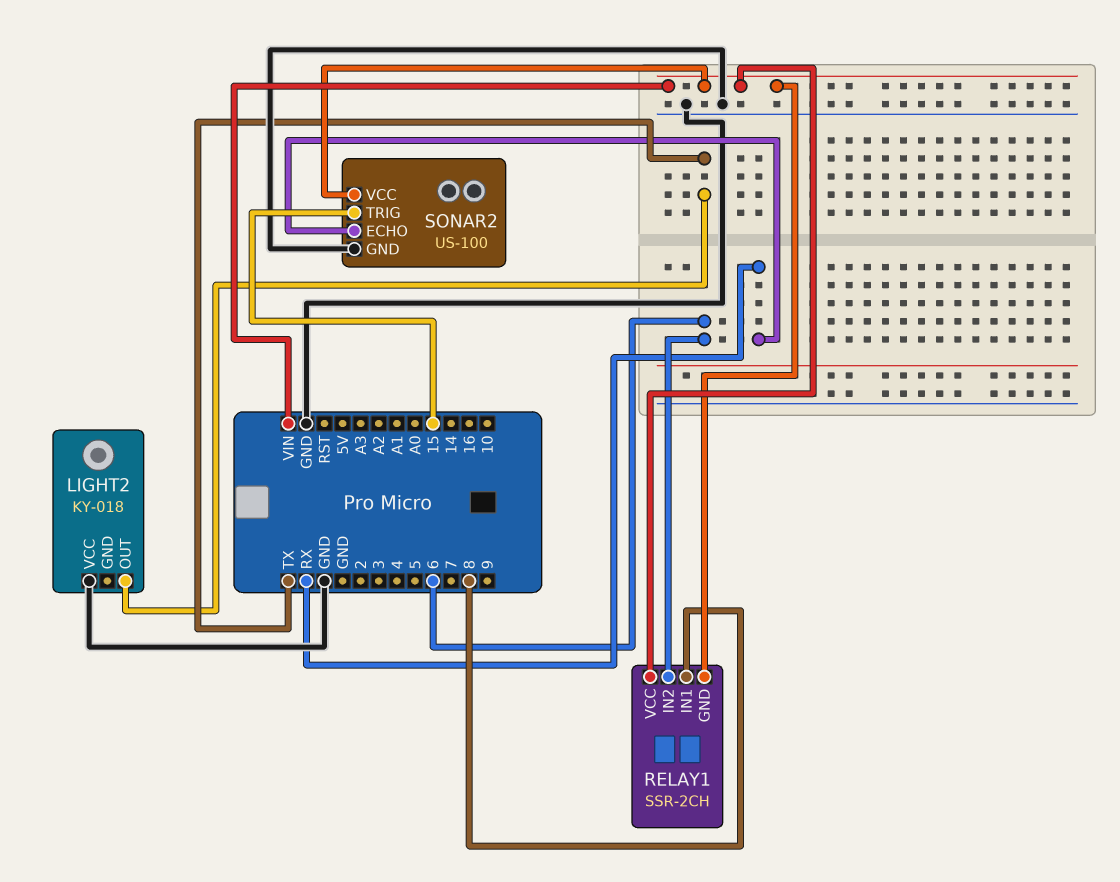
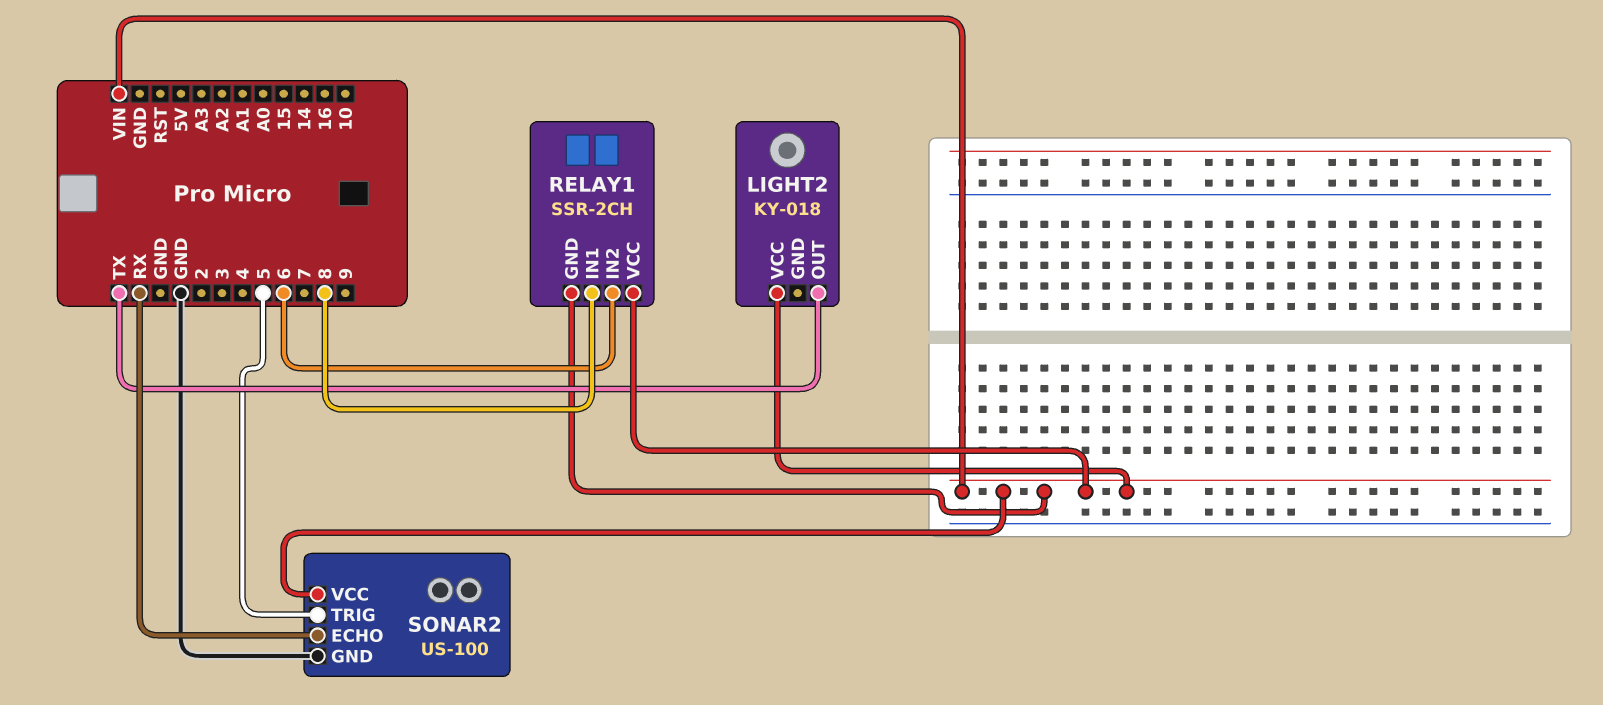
LIGHT2 pin VCC: GND -> VIN
SONAR2 pin TRIG: 15 -> 5

